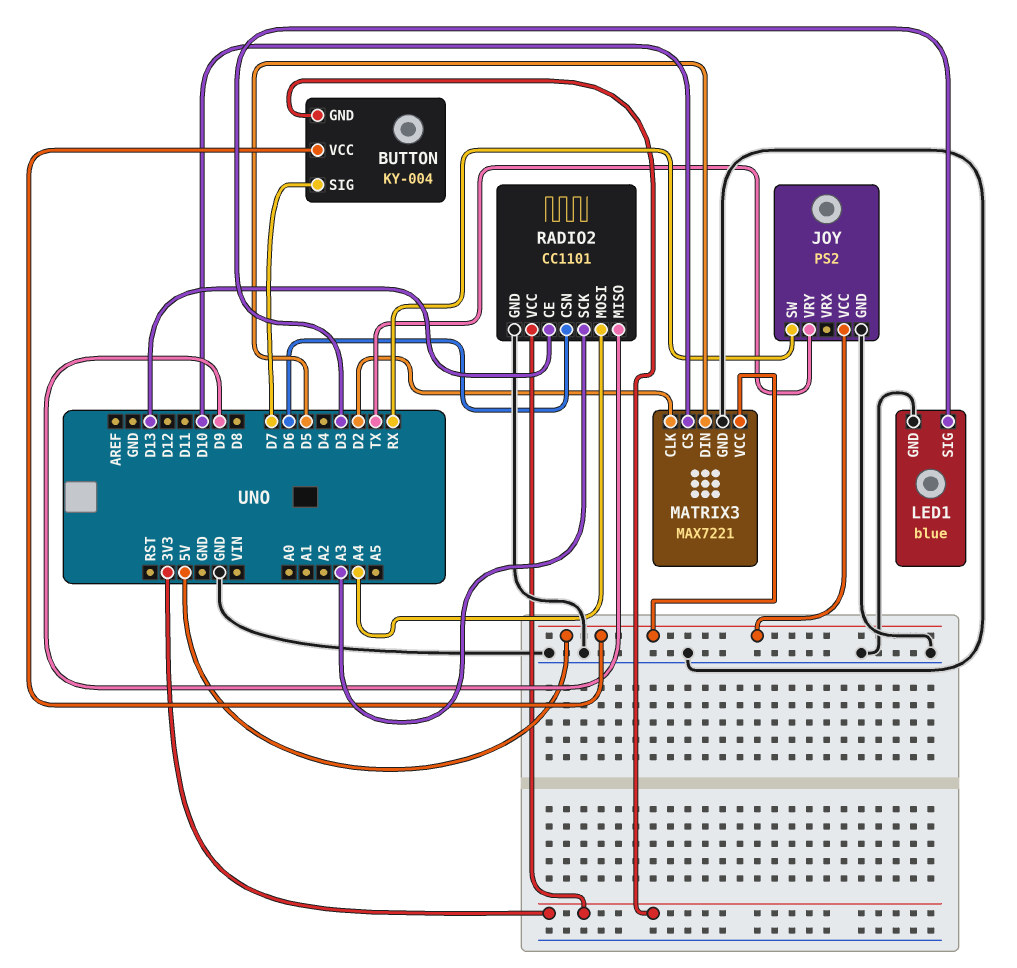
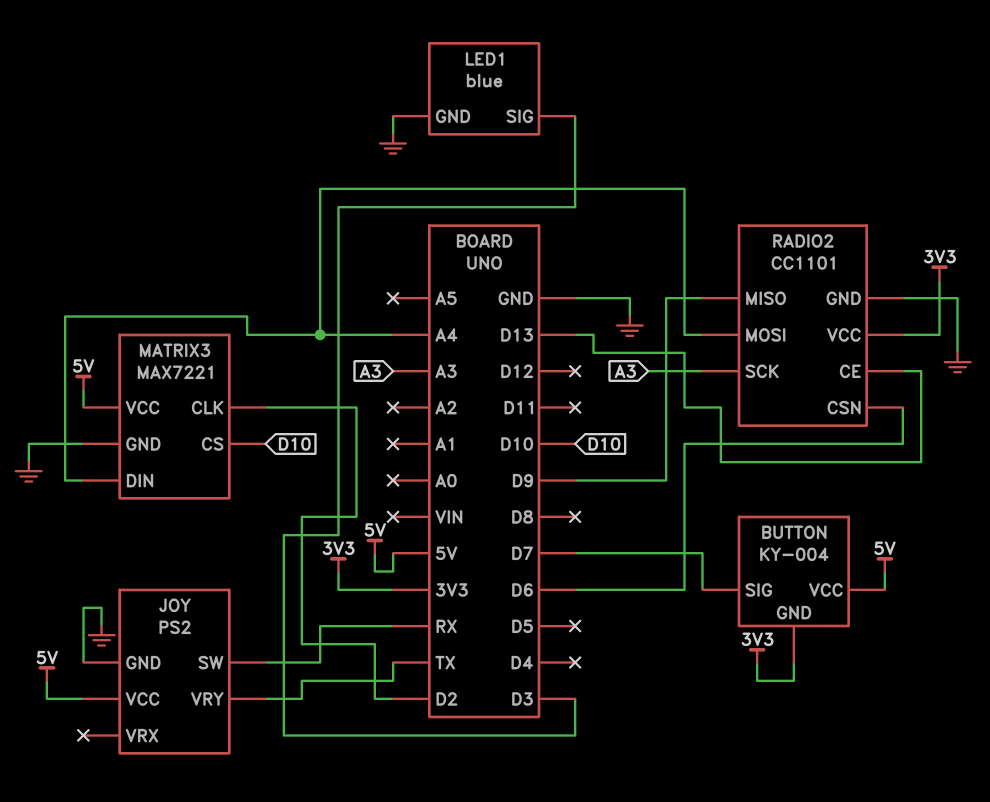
MATRIX3 pin DIN: D5 -> A4

